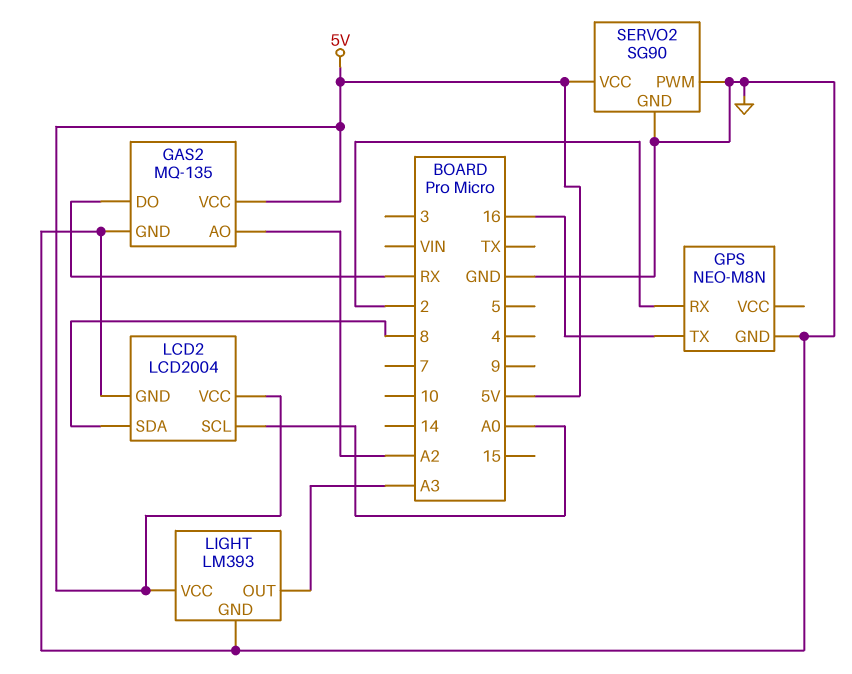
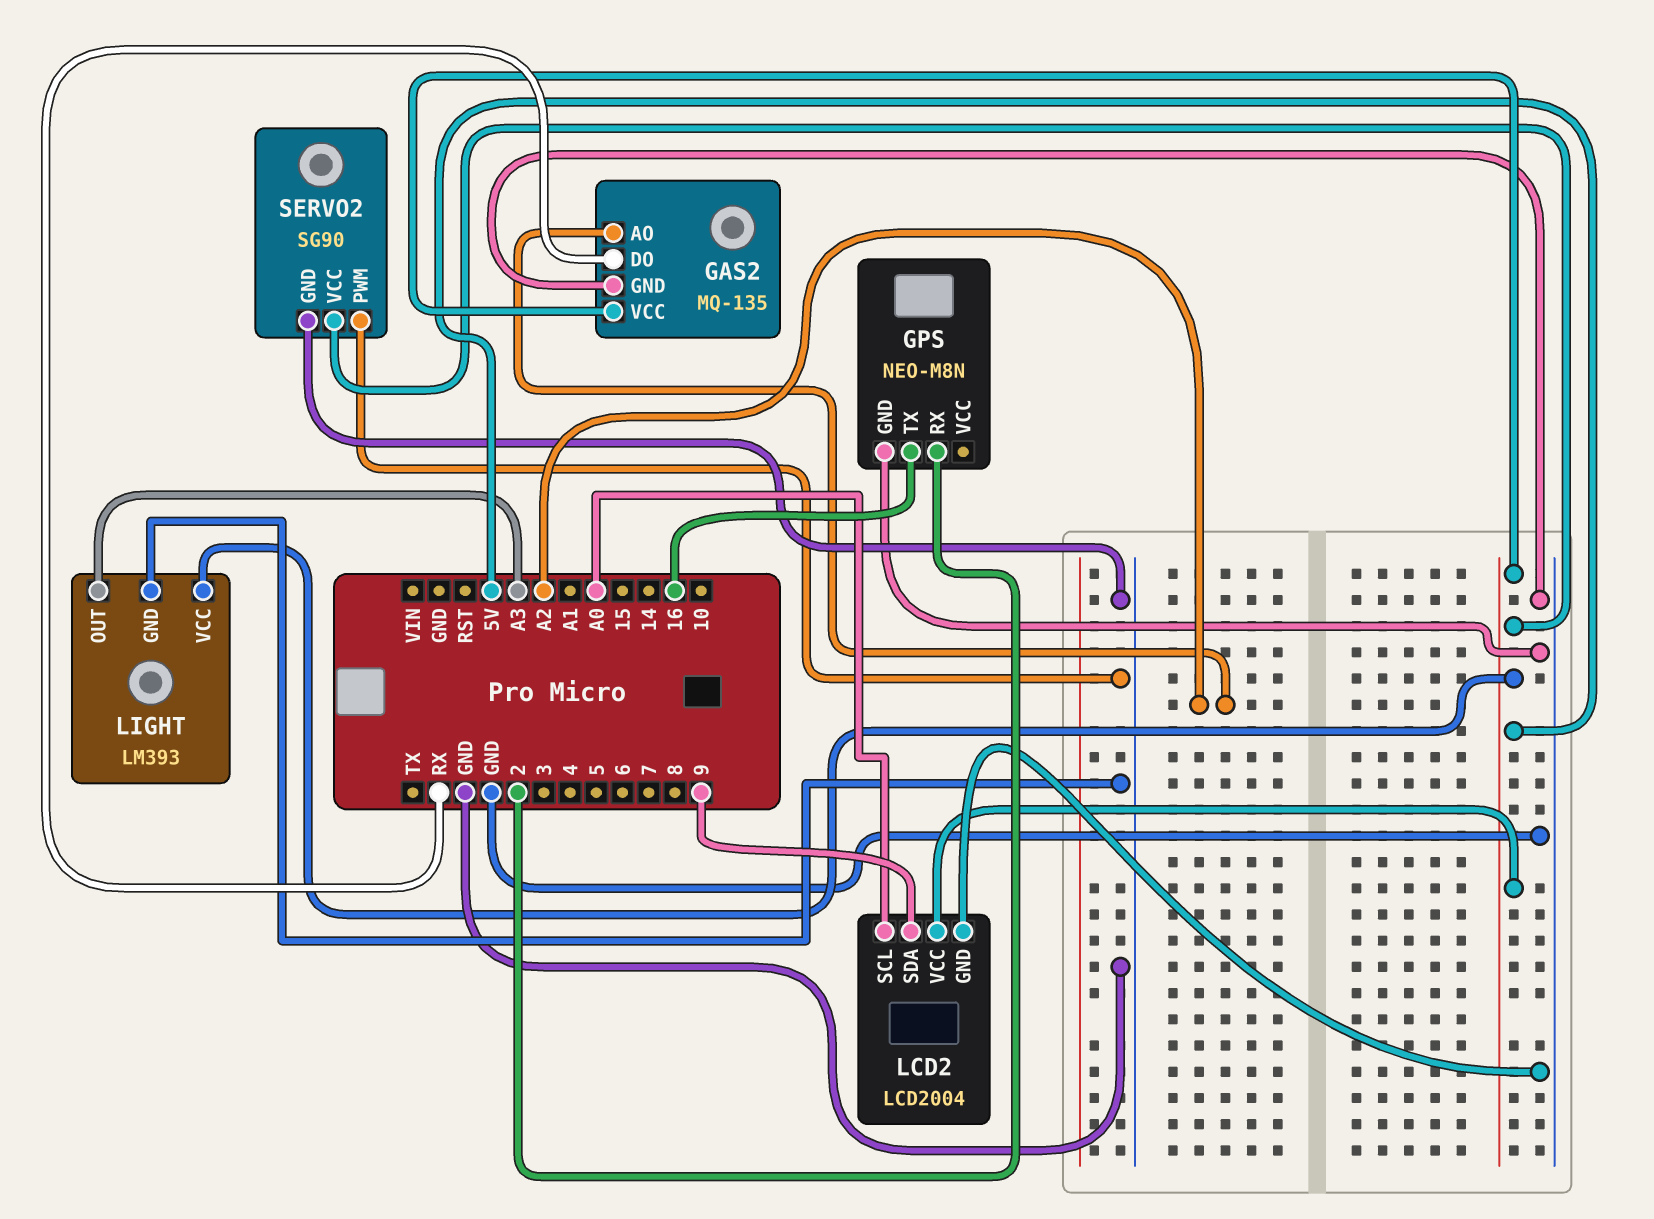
LCD2 pin SDA: 8 -> 9

